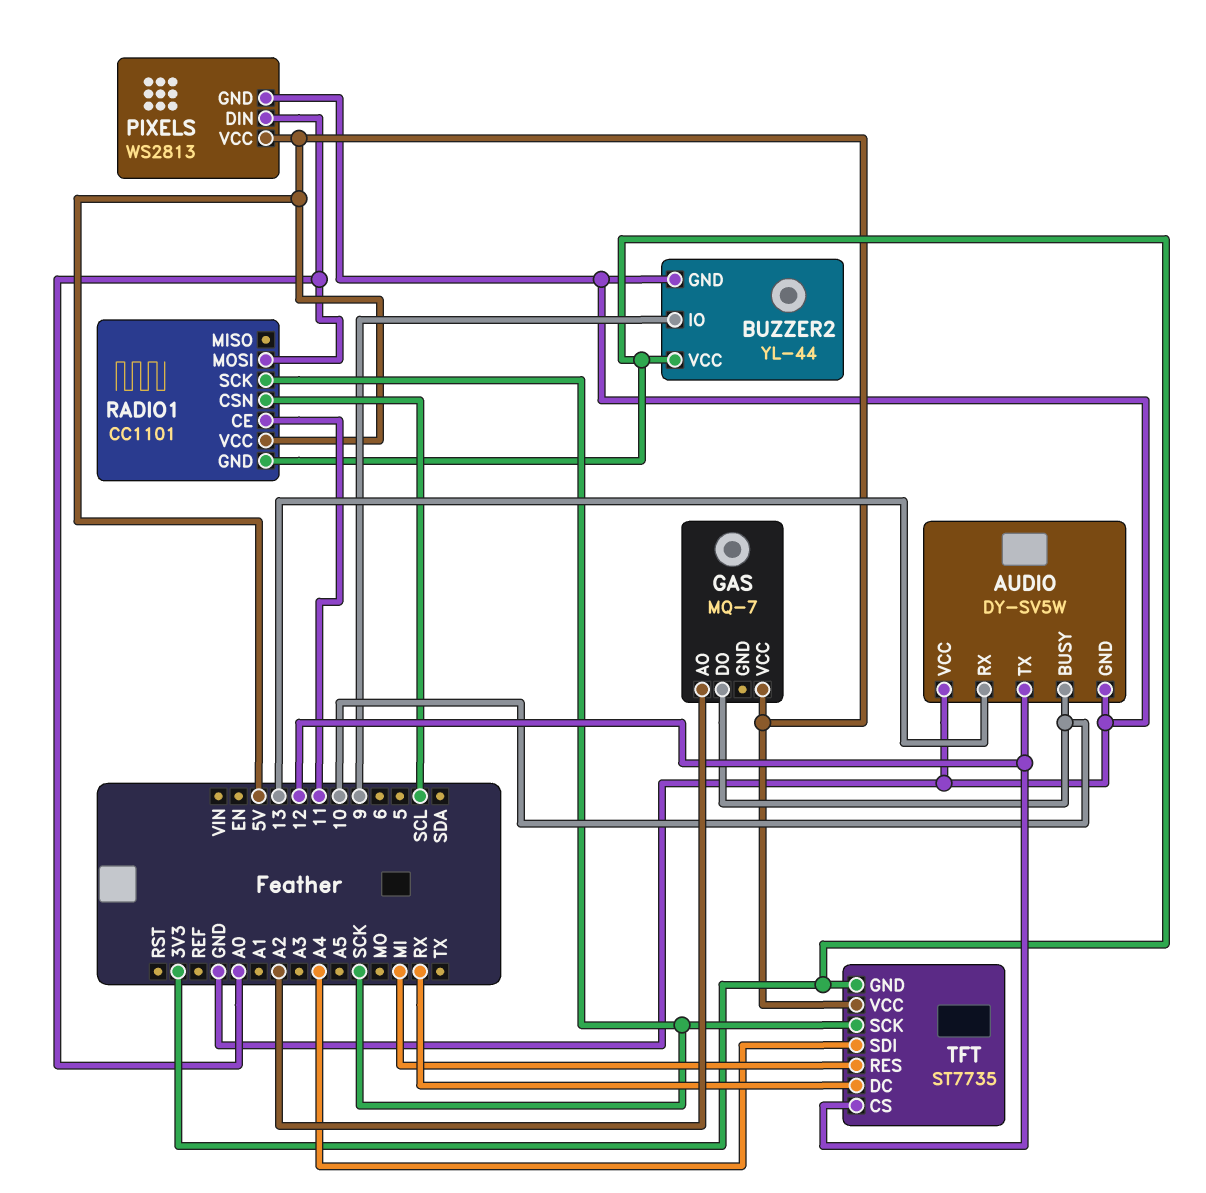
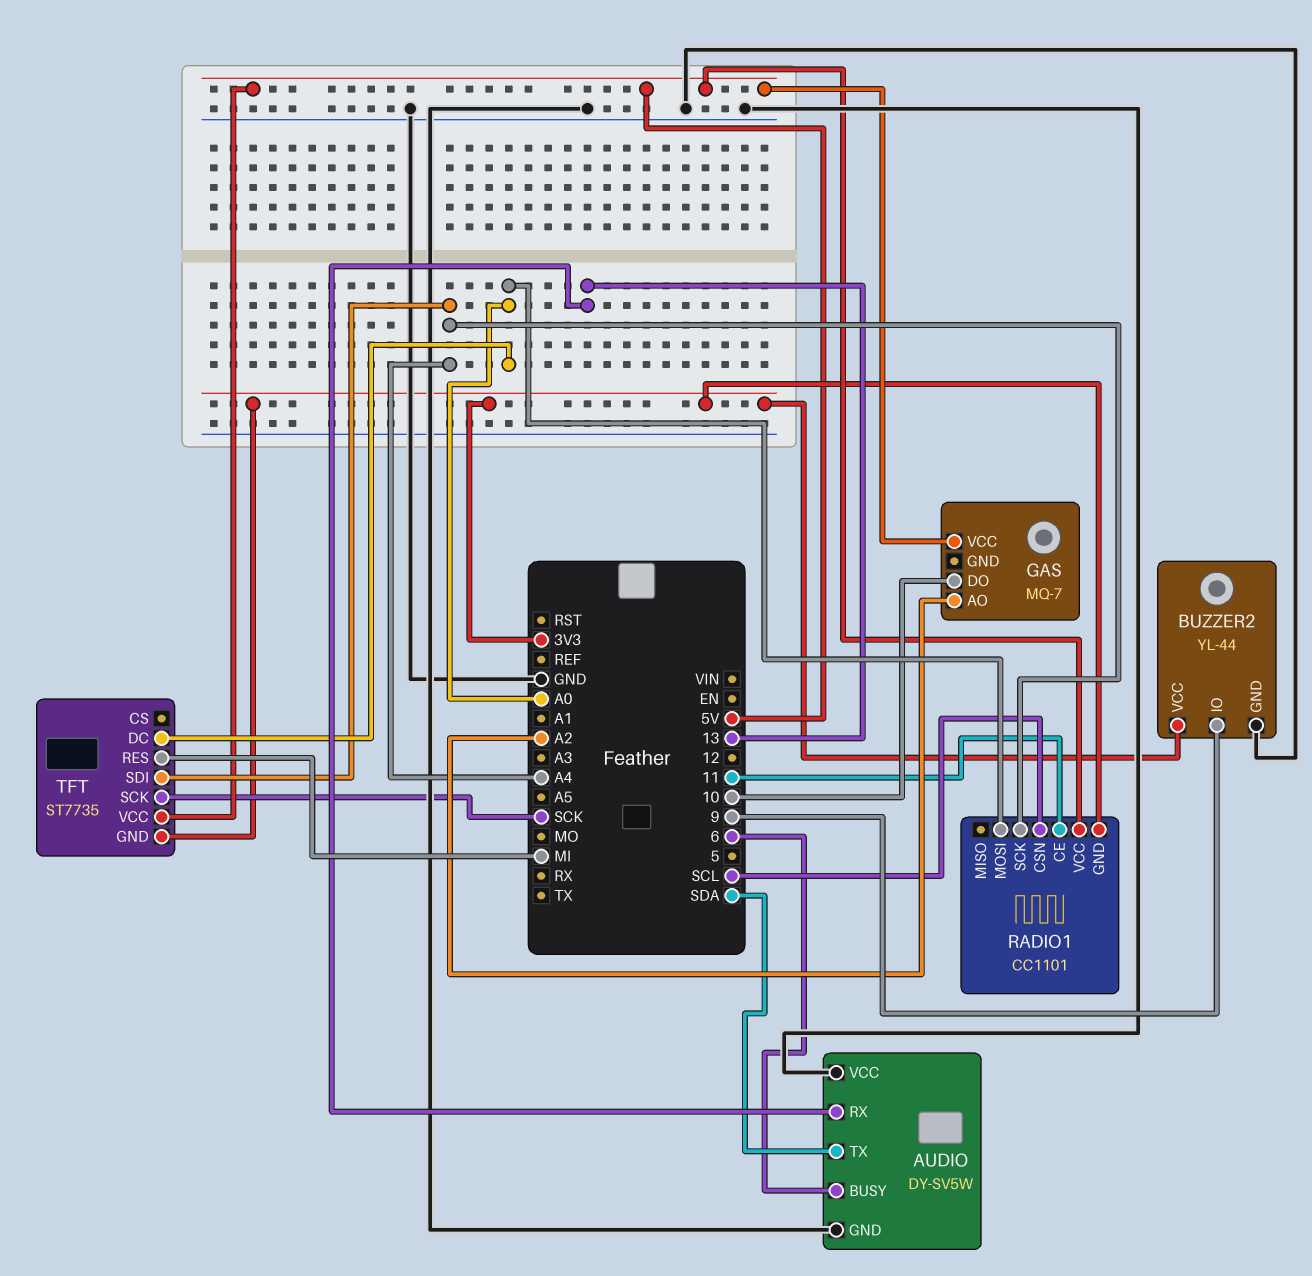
AUDIO pin BUSY: 10 -> 6
AUDIO pin TX: 12 -> SDA
PIXELS: WS2813 -> none
PIXELS pin DIN: A0 -> none
PIXELS pin GND: GND -> none
PIXELS pin VCC: 5V -> none
RADIO1 pin SCK: SCK -> A4
TFT pin CS: 12 -> none
TFT pin DC: RX -> A0

